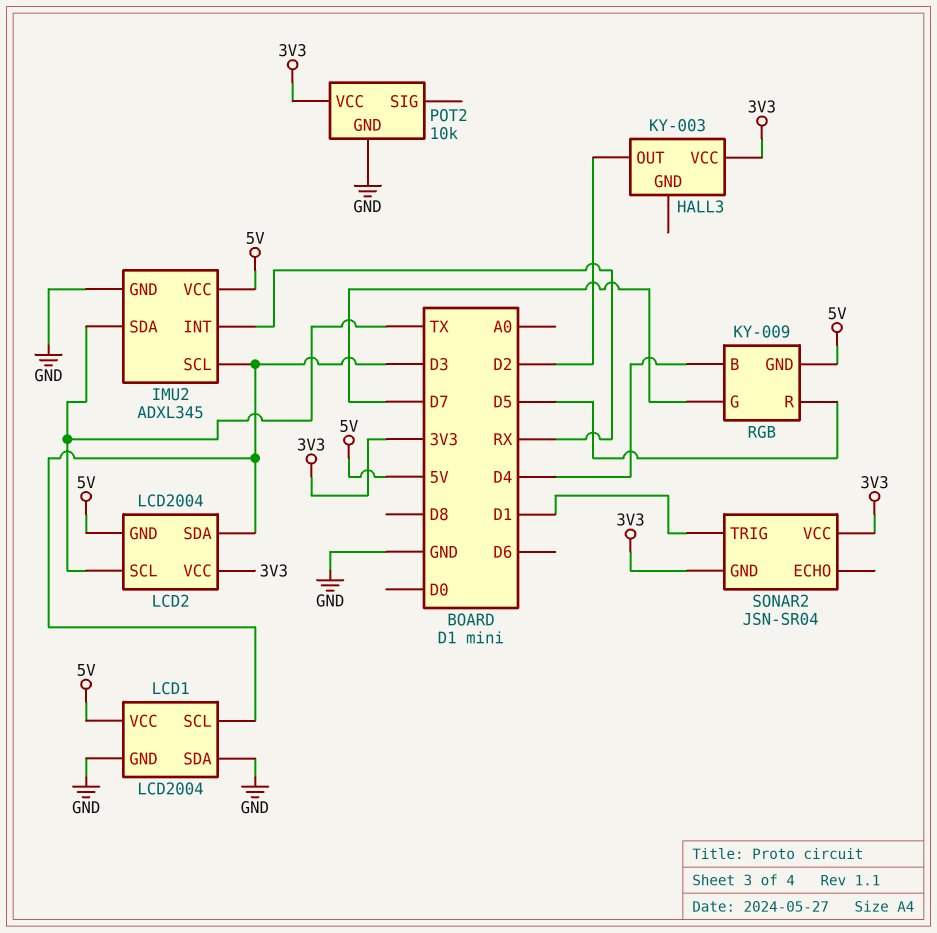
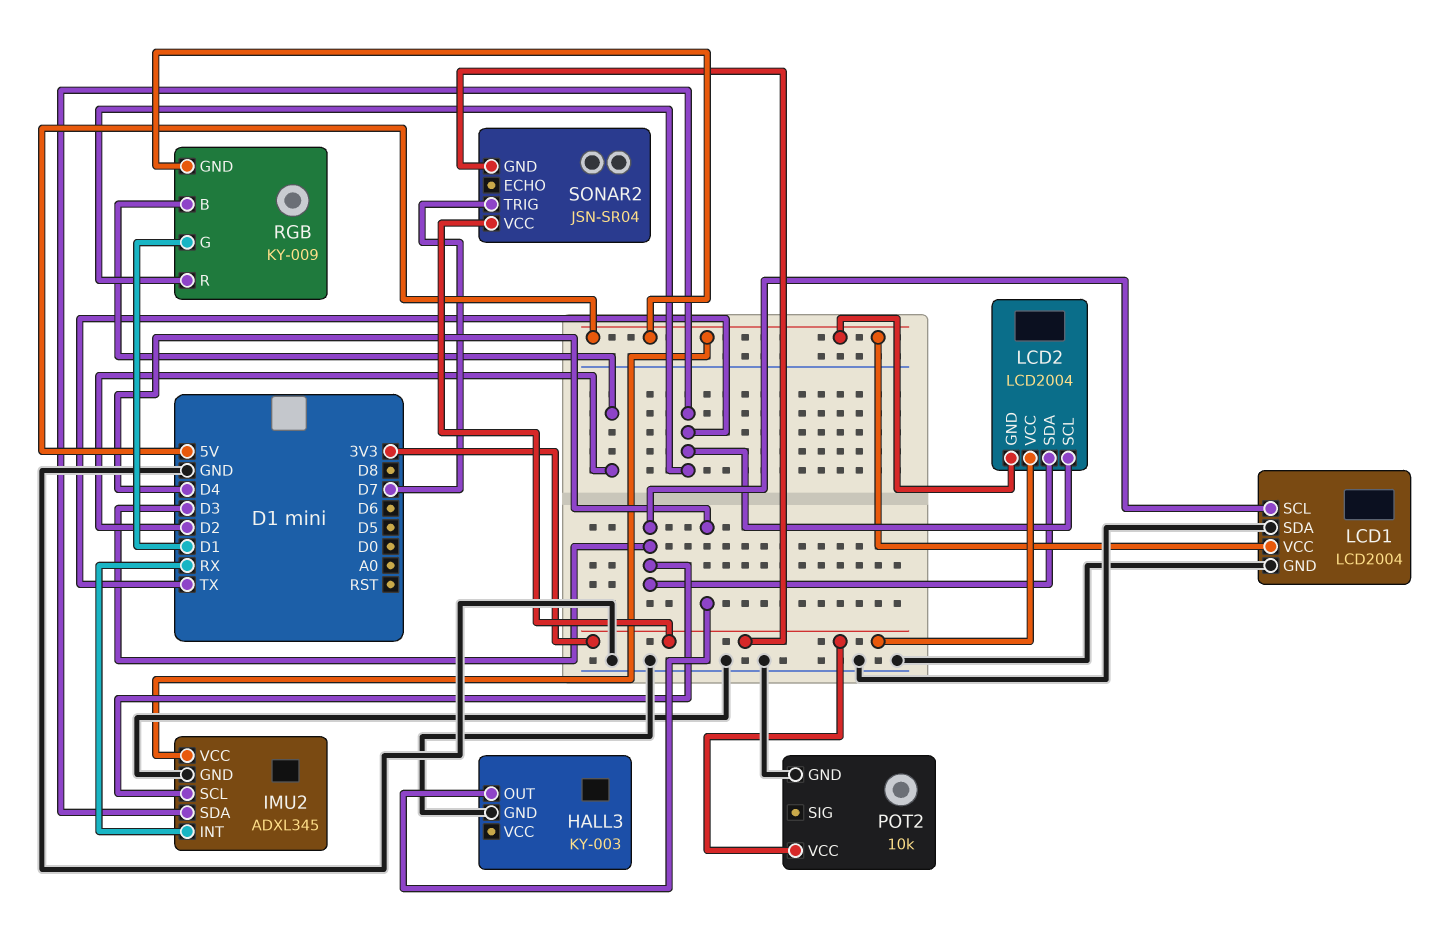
HALL3 pin GND: none -> GND
HALL3 pin OUT: D2 -> D4
HALL3 pin VCC: 3V3 -> none
RGB pin B: D4 -> D2
RGB pin G: D7 -> D1
RGB pin R: D5 -> TX
SONAR2 pin TRIG: D1 -> D7

